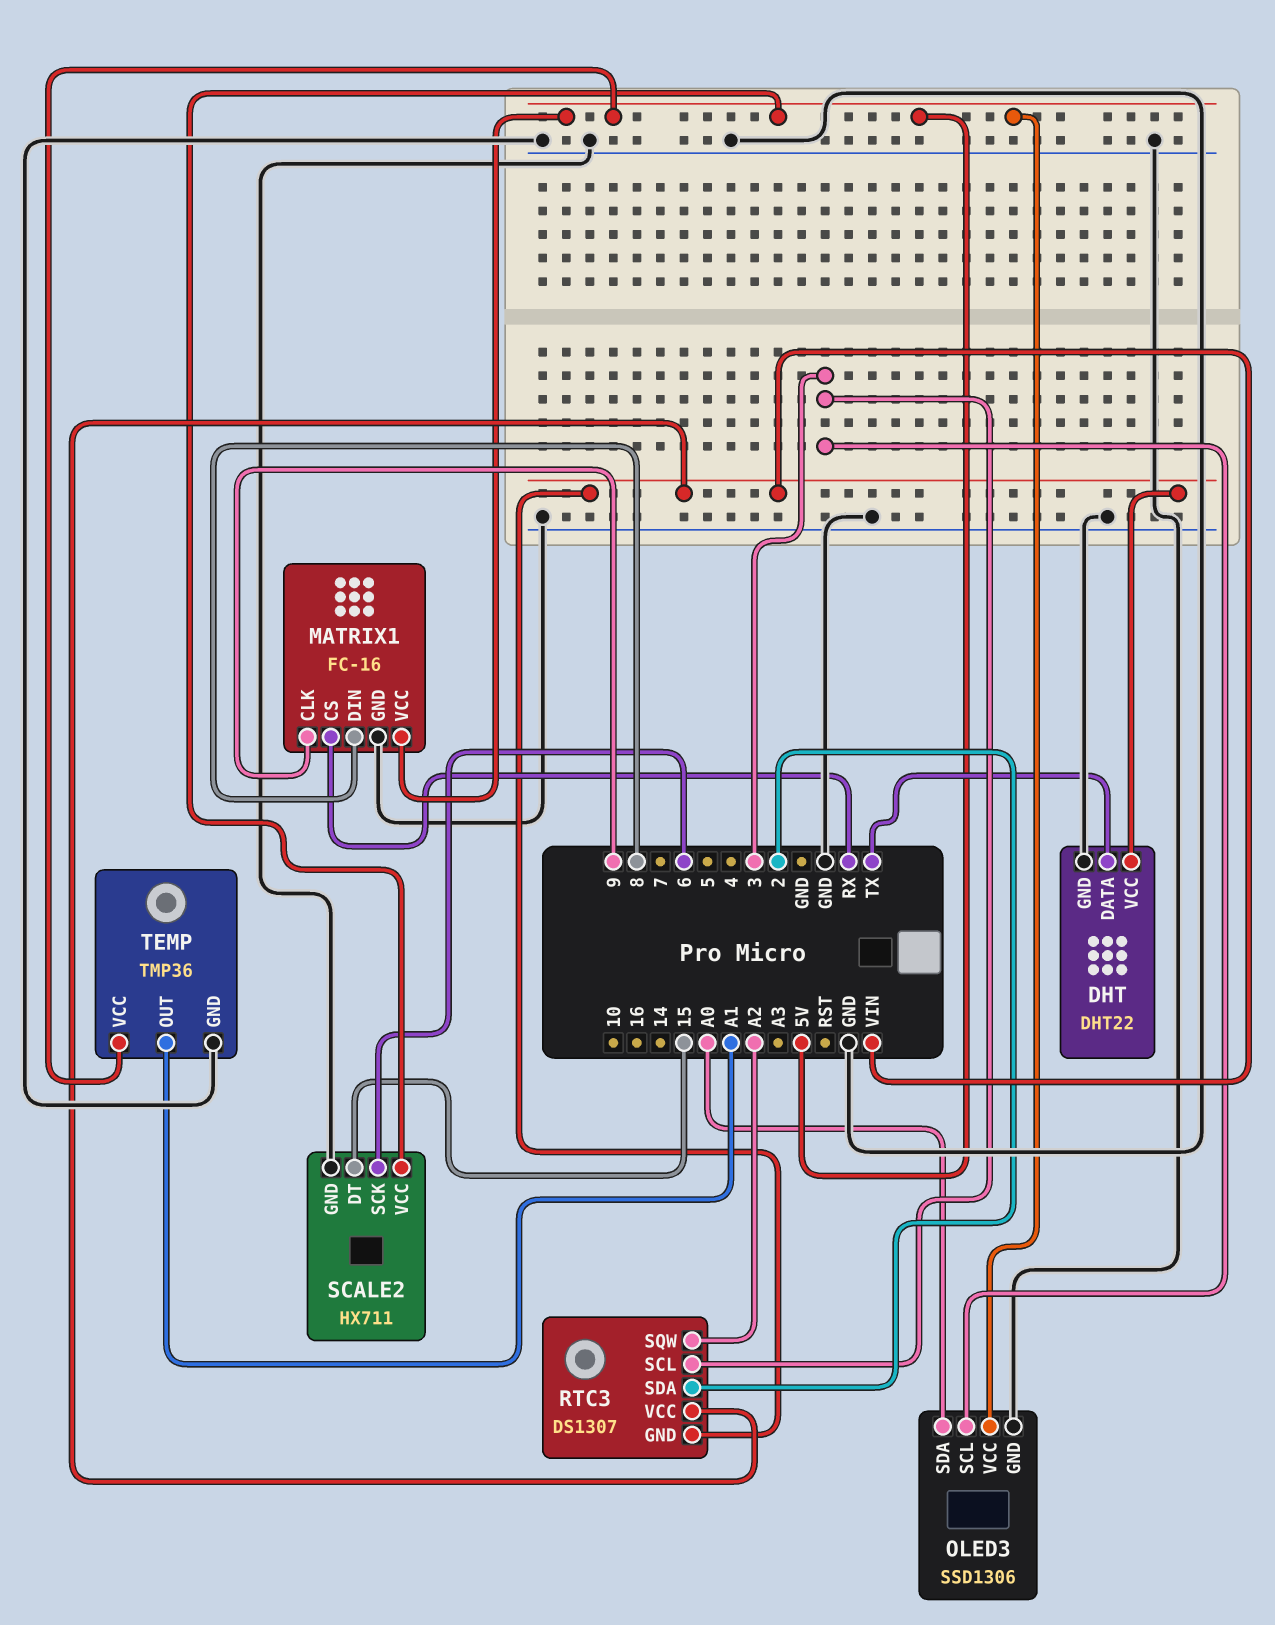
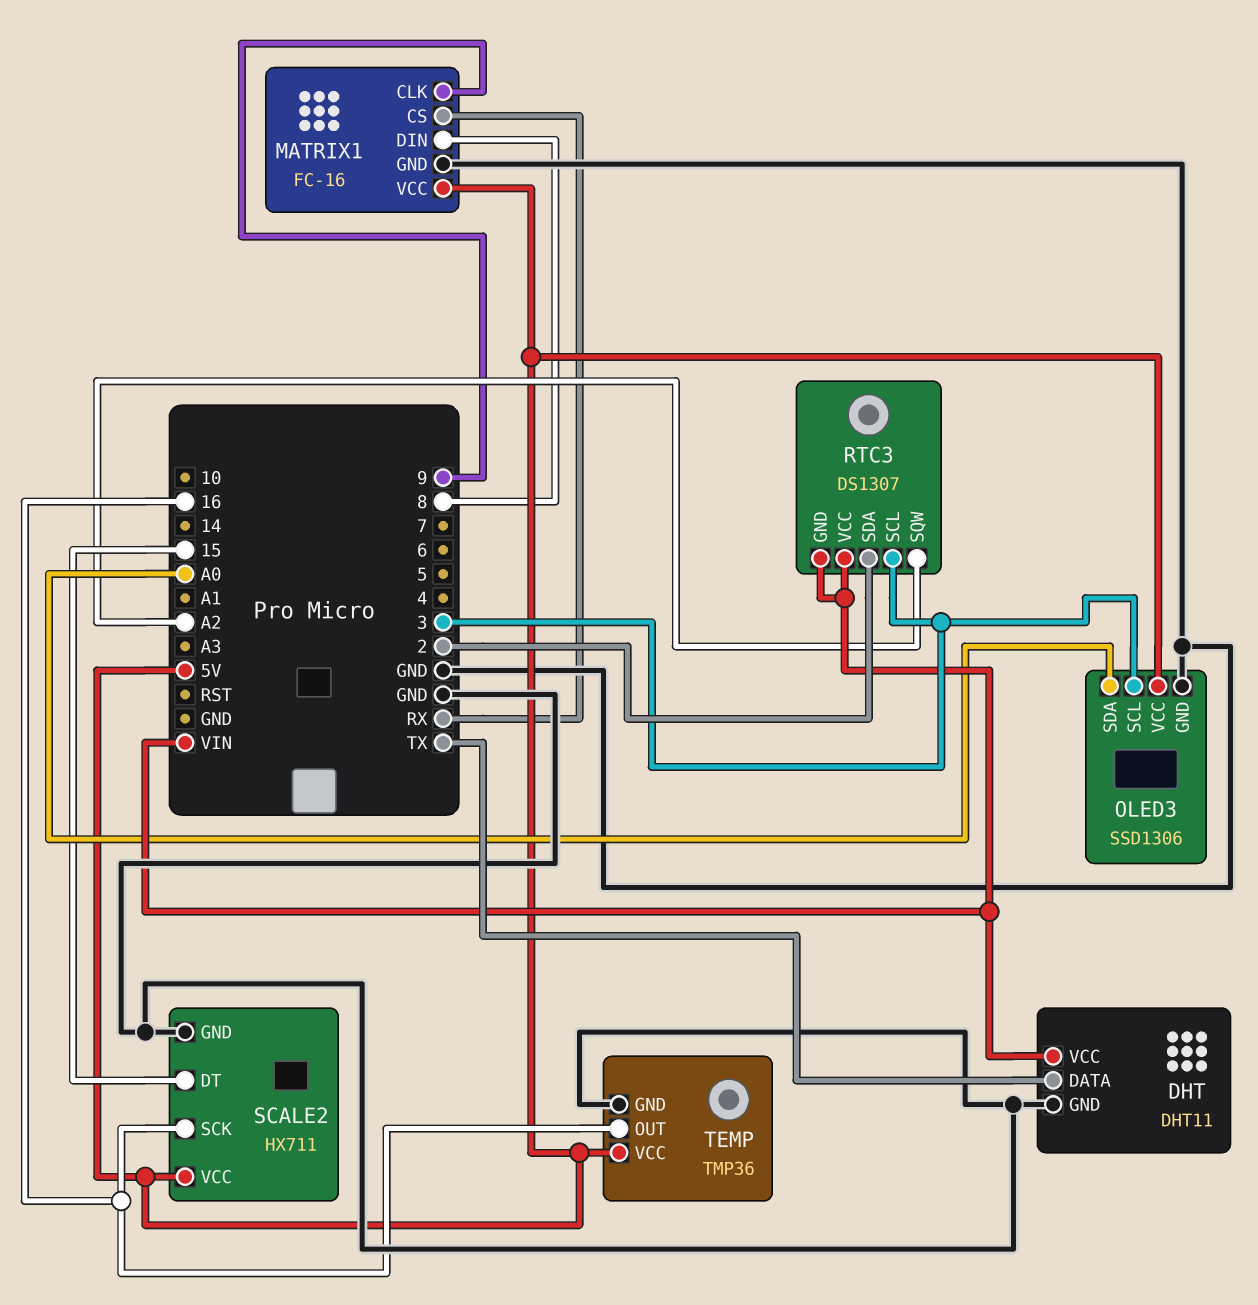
DHT: DHT22 -> DHT11
SCALE2 pin SCK: 6 -> 16
TEMP pin OUT: A1 -> 16

